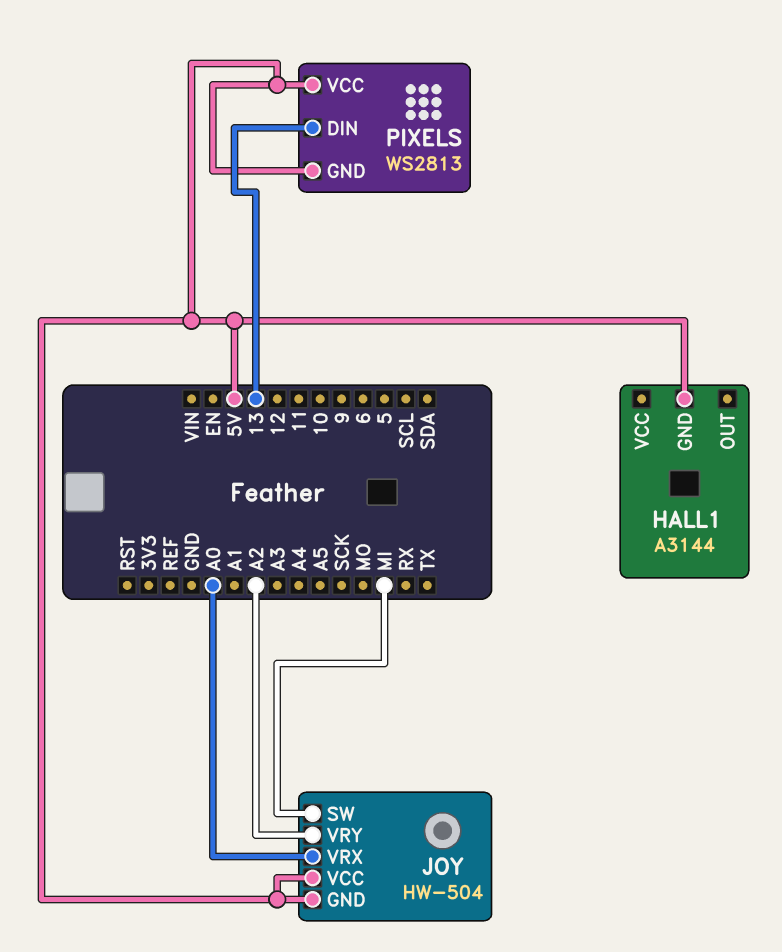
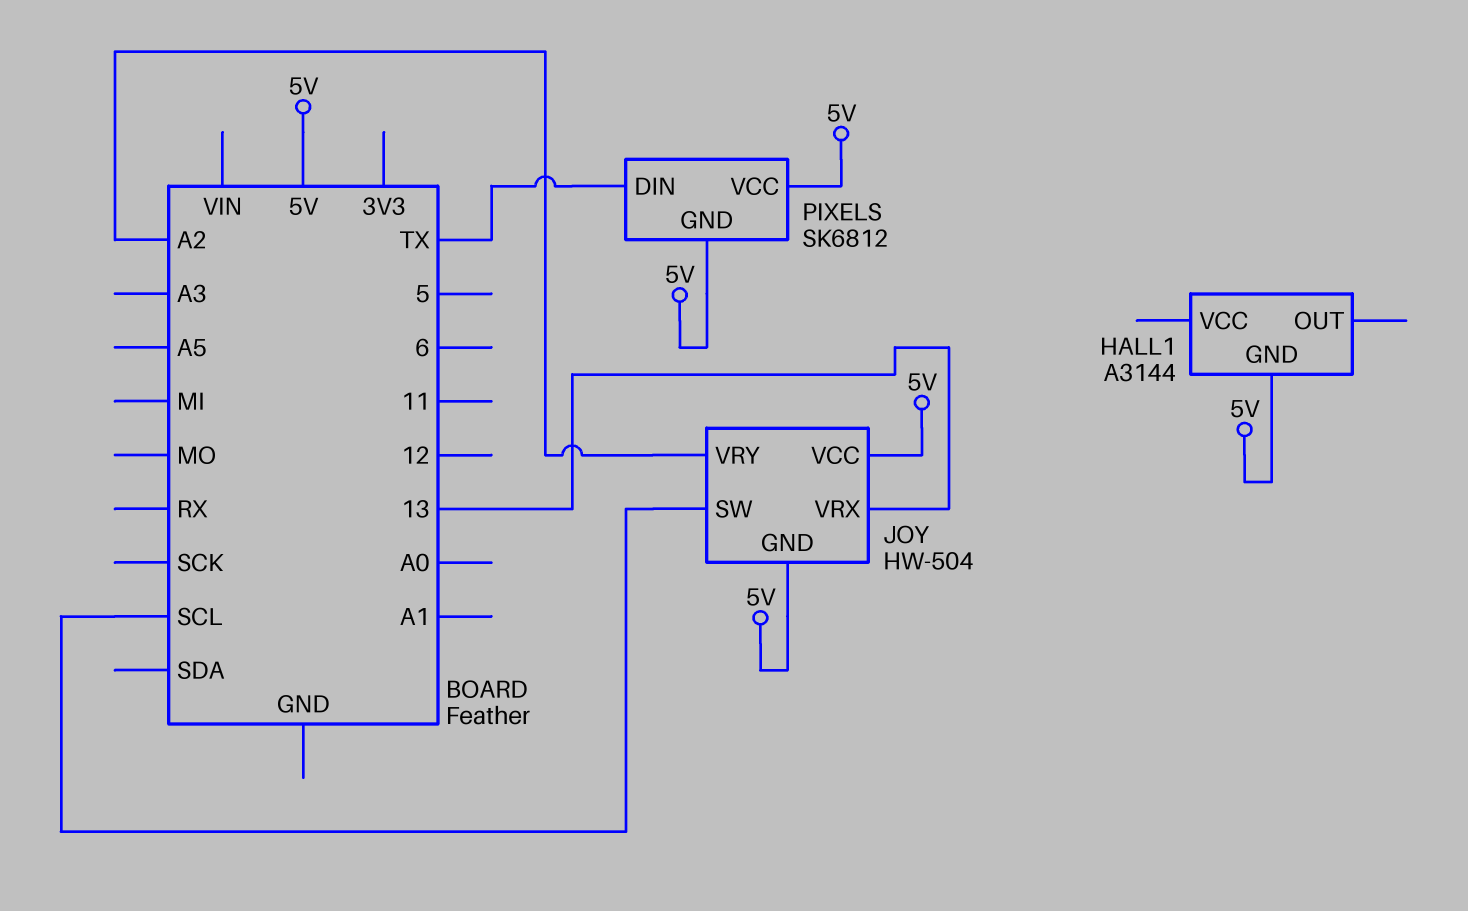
JOY pin SW: MI -> SCL
JOY pin VRX: A0 -> 13
PIXELS: WS2813 -> SK6812
PIXELS pin DIN: 13 -> TX

